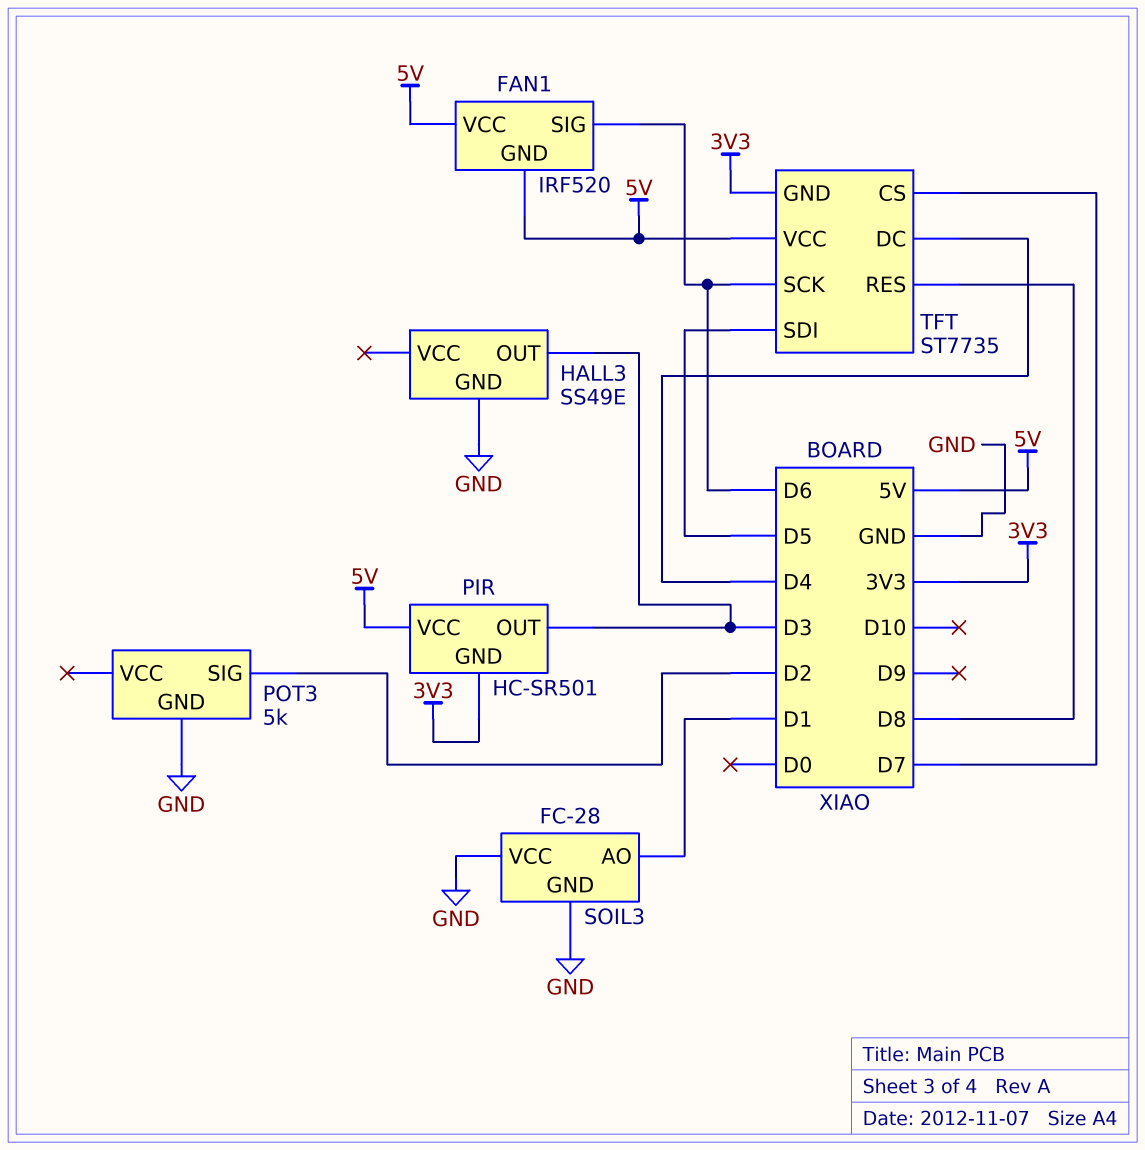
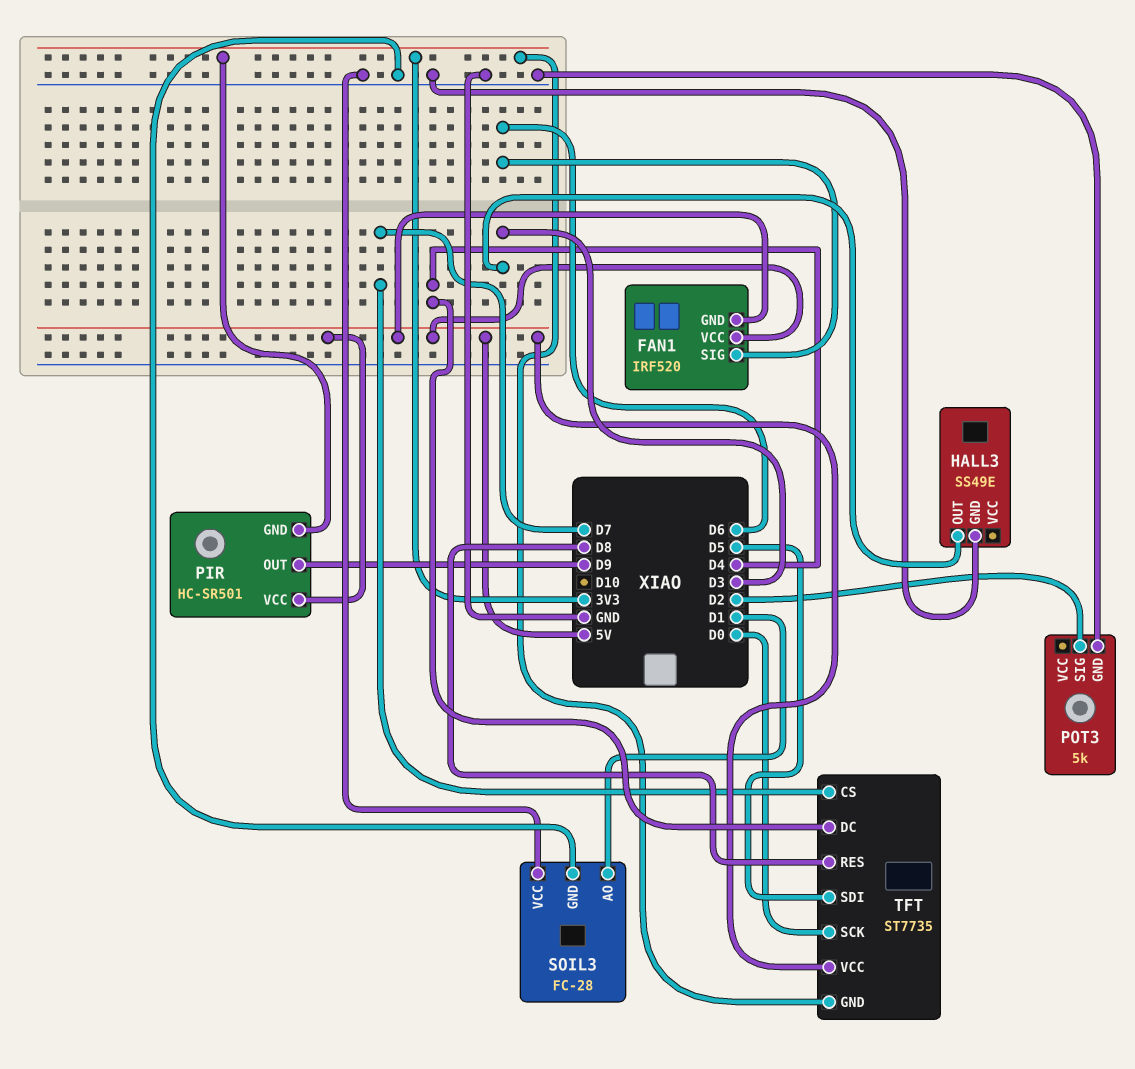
PIR pin OUT: D3 -> D9
TFT pin SCK: D6 -> D0

